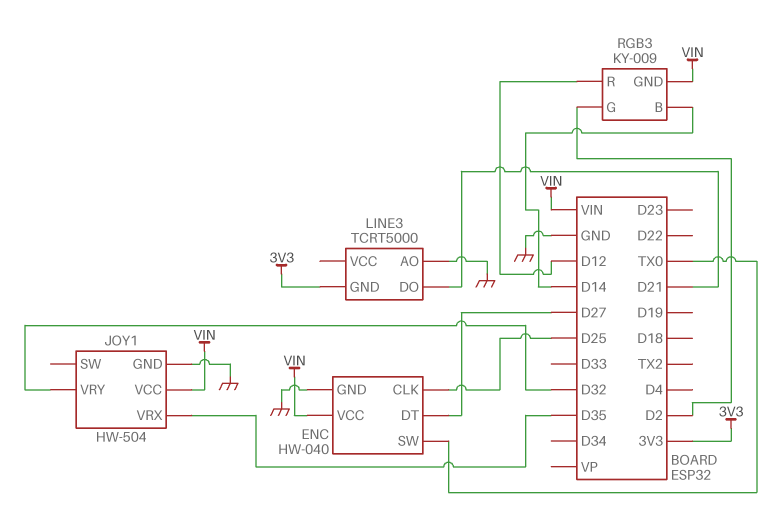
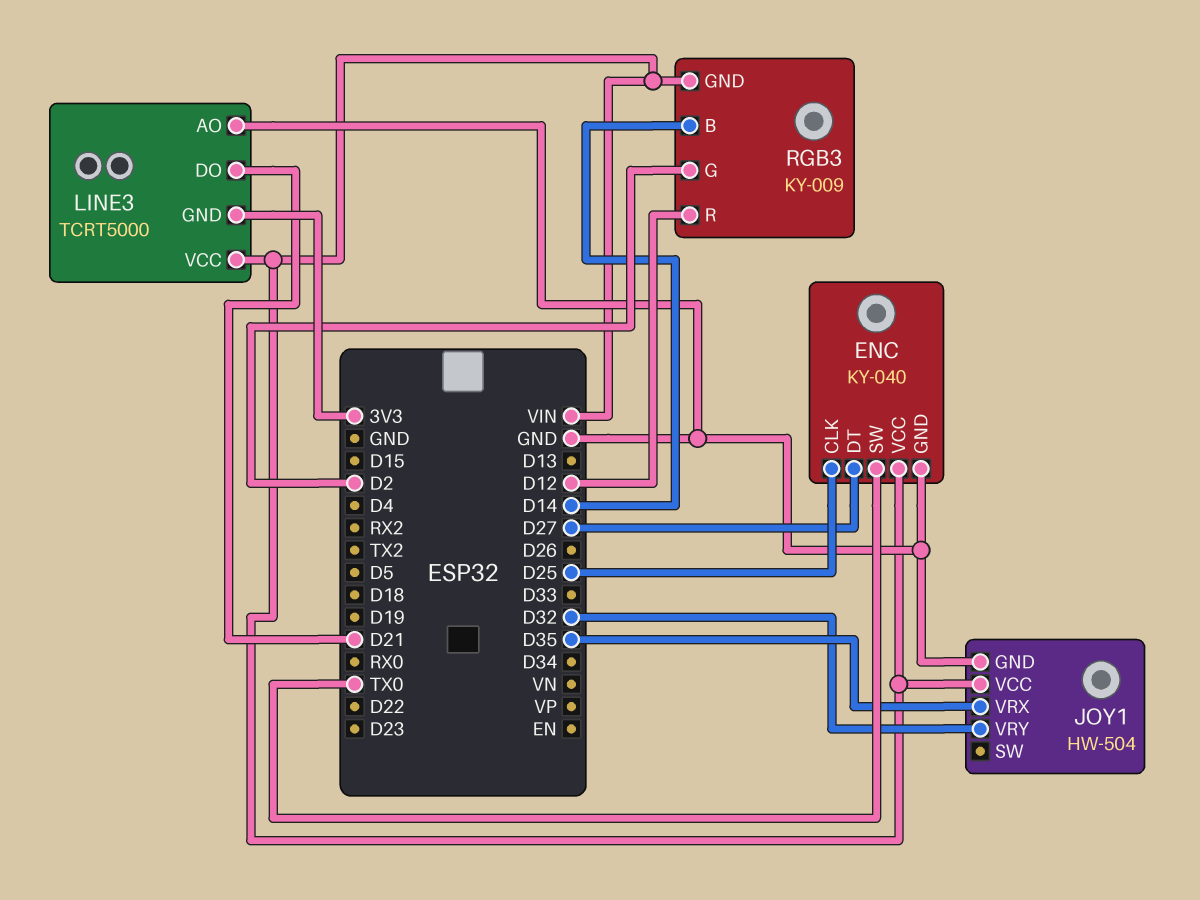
ENC: HW-040 -> KY-040
LINE3 pin VCC: none -> VIN

